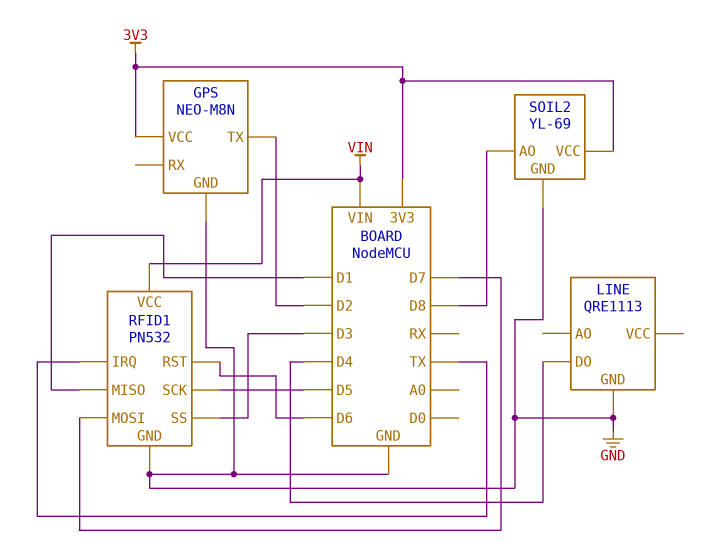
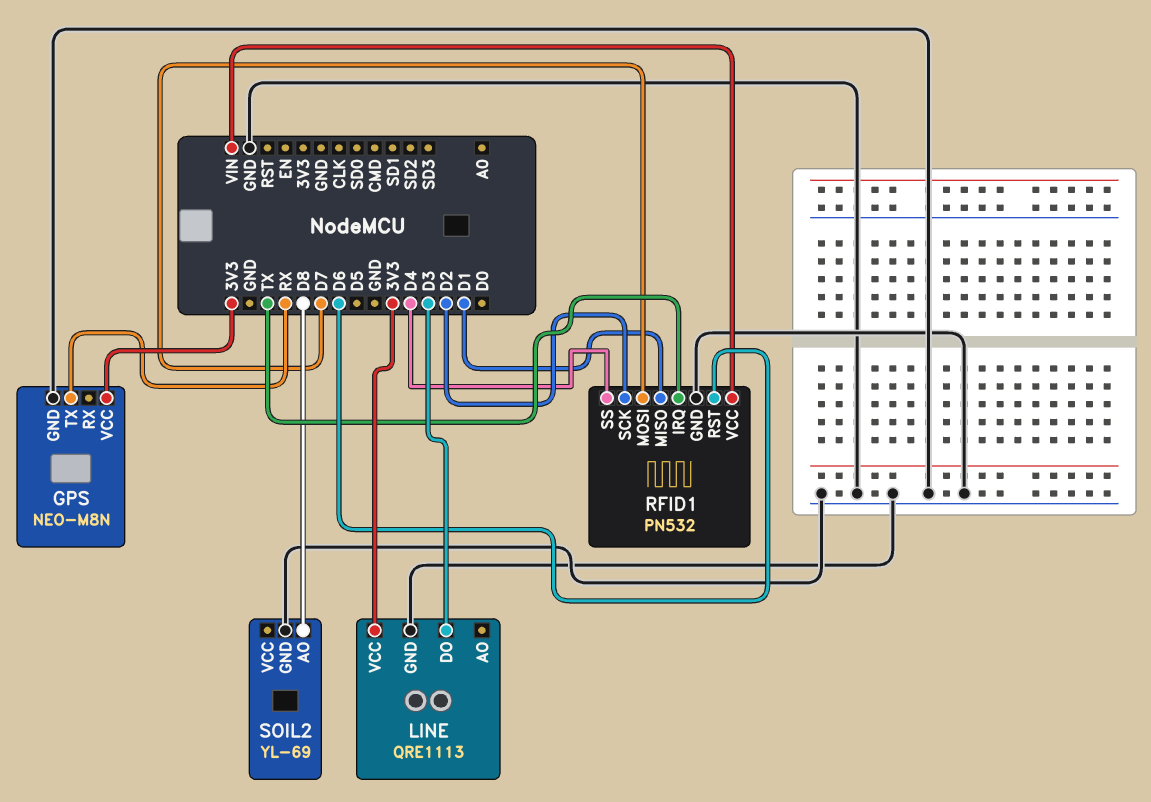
GPS pin TX: D2 -> RX
LINE pin DO: D4 -> D3
LINE pin VCC: none -> 3V3
RFID1 pin SCK: D5 -> D2
RFID1 pin SS: D3 -> D4
SOIL2 pin VCC: 3V3 -> none

